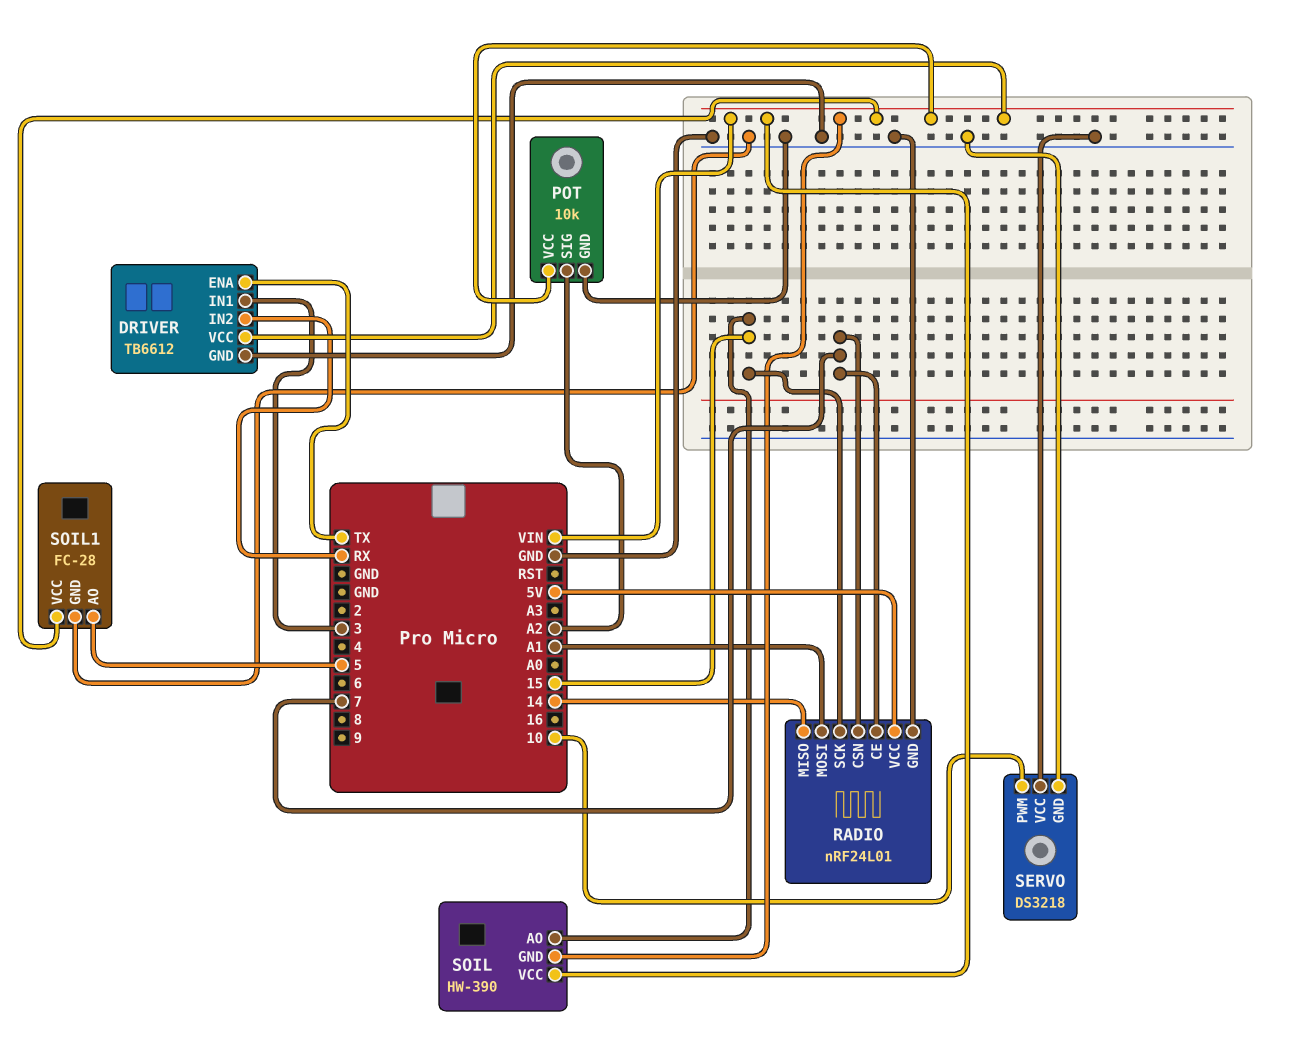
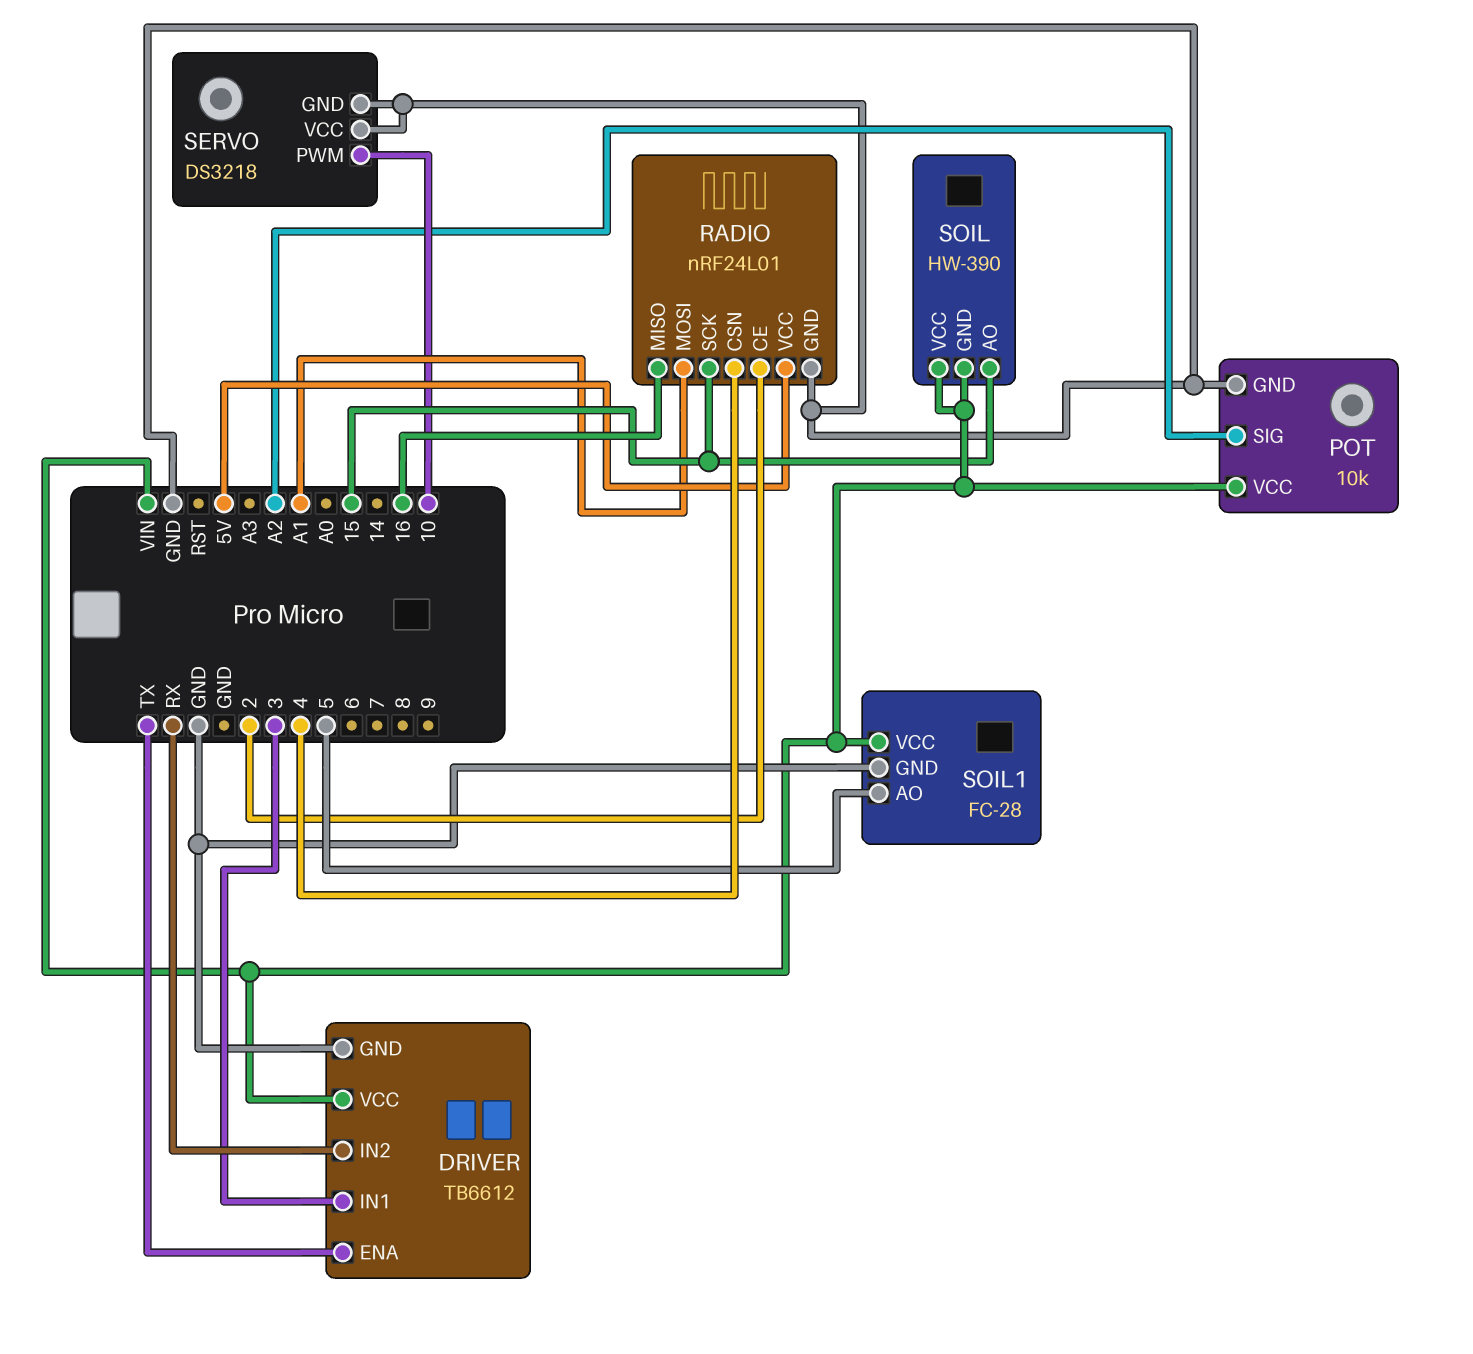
RADIO pin CE: 7 -> 2
RADIO pin CSN: 7 -> 4
RADIO pin MISO: 14 -> 16

